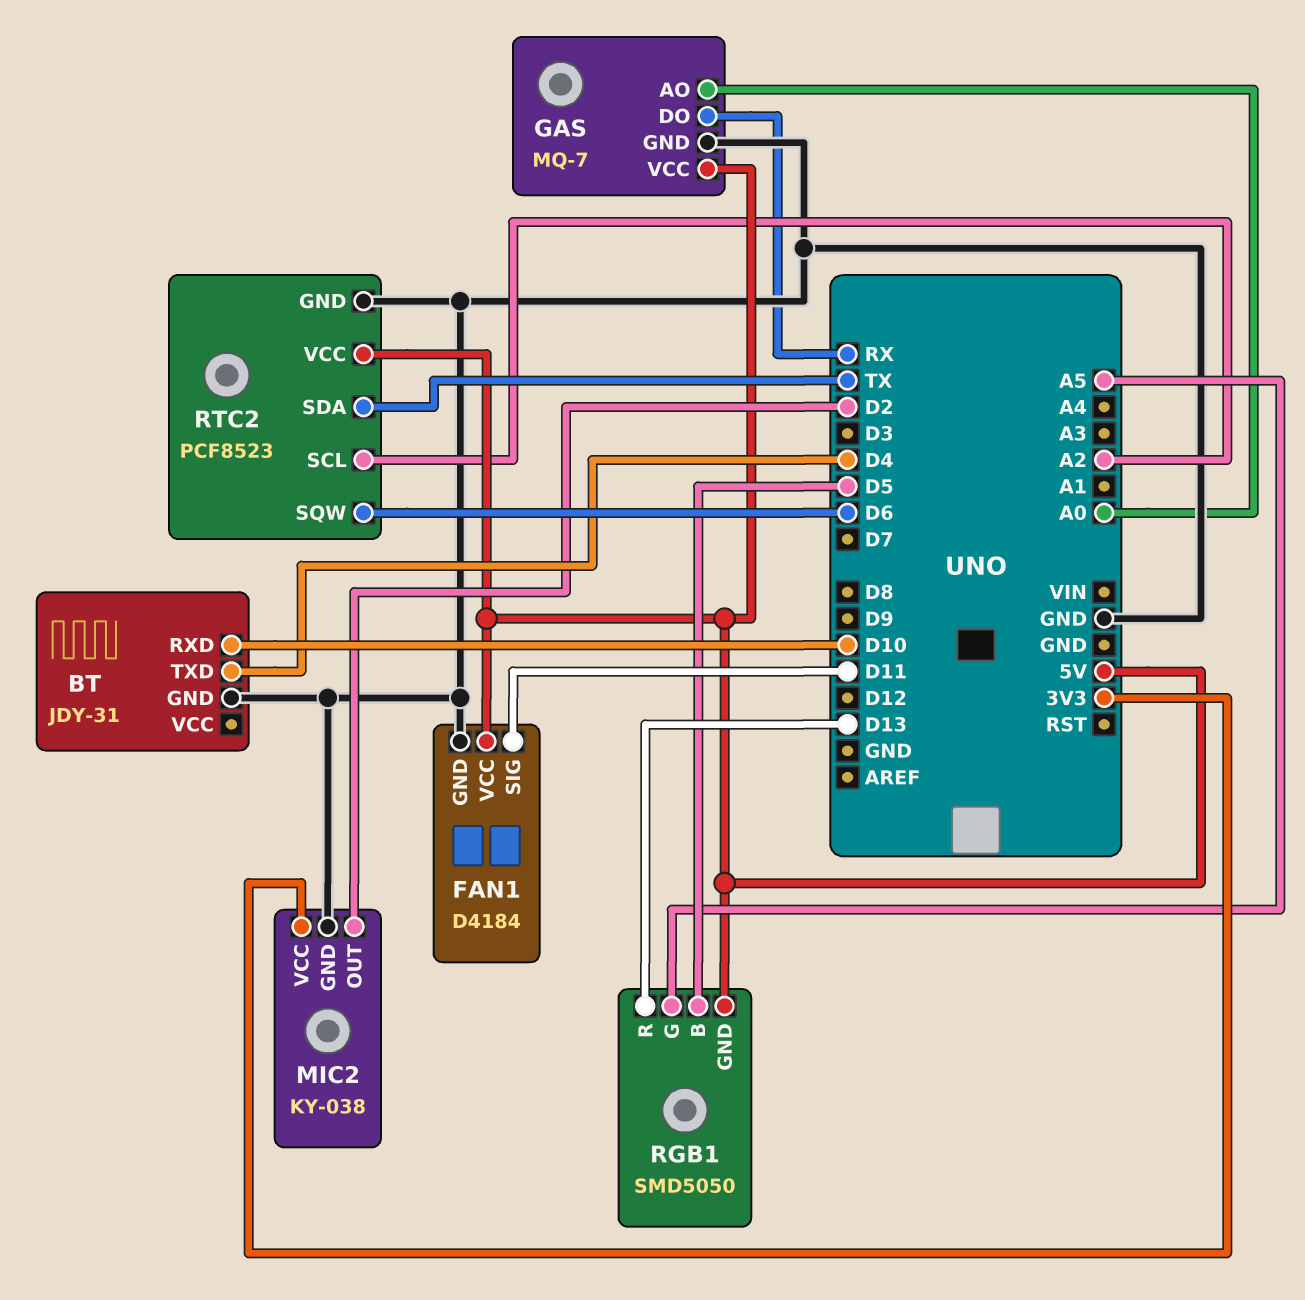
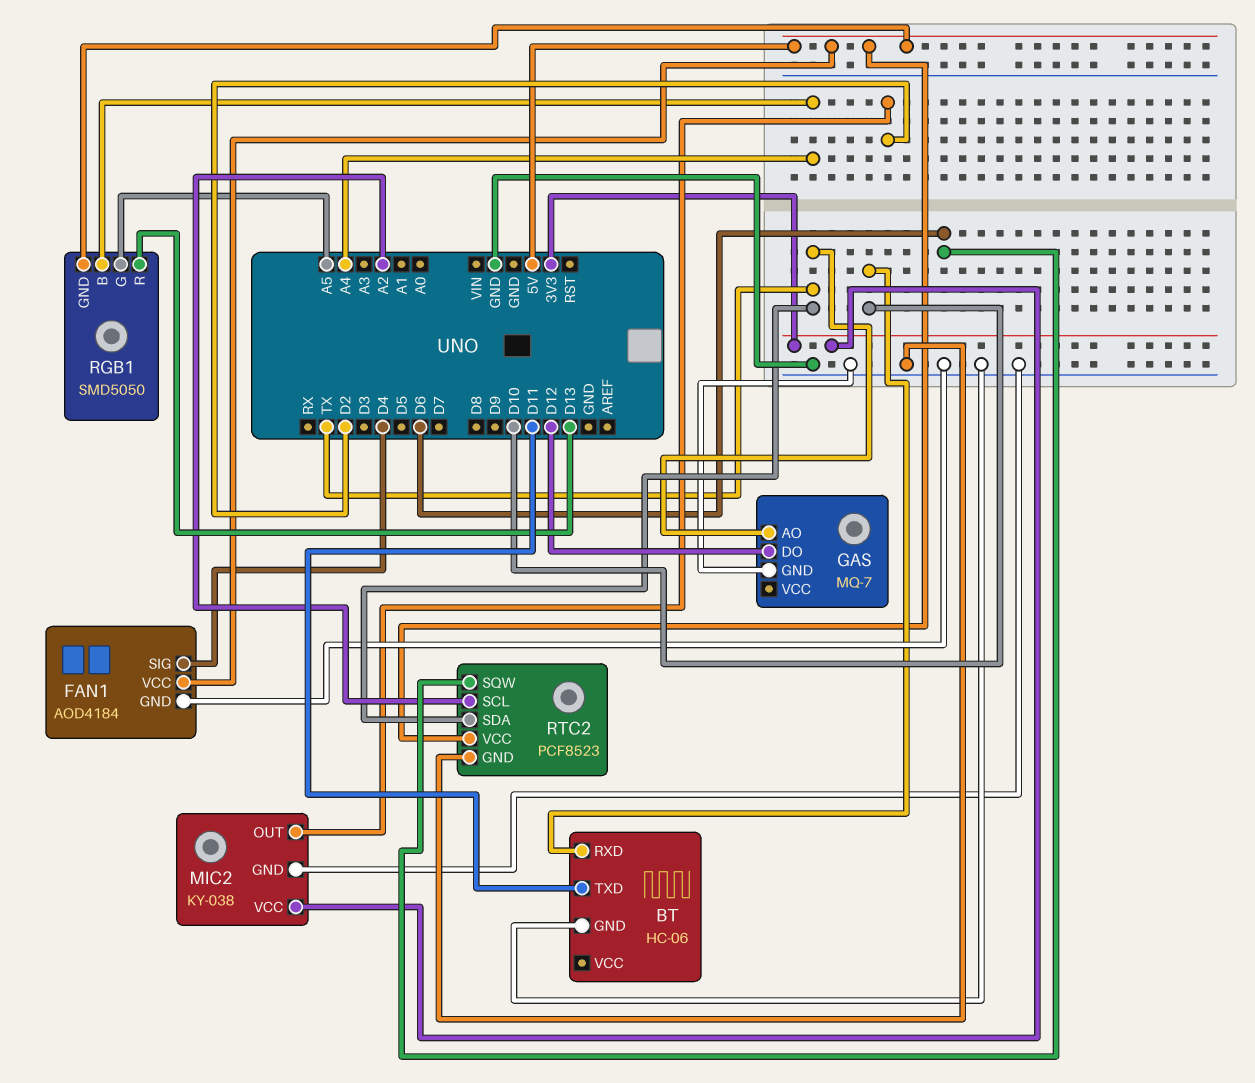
BT: JDY-31 -> HC-06
BT pin TXD: D4 -> D11
FAN1: D4184 -> AOD4184
FAN1 pin SIG: D11 -> D4
GAS pin AO: A0 -> TX
GAS pin DO: RX -> D12
GAS pin VCC: 5V -> none
RGB1 pin B: D5 -> A4

